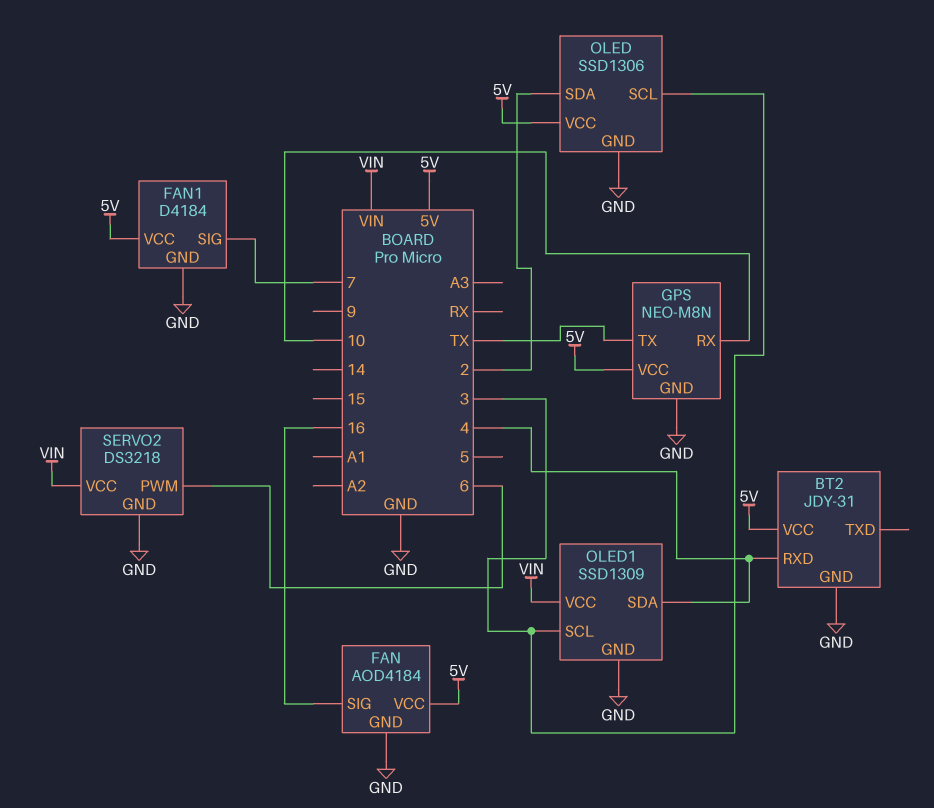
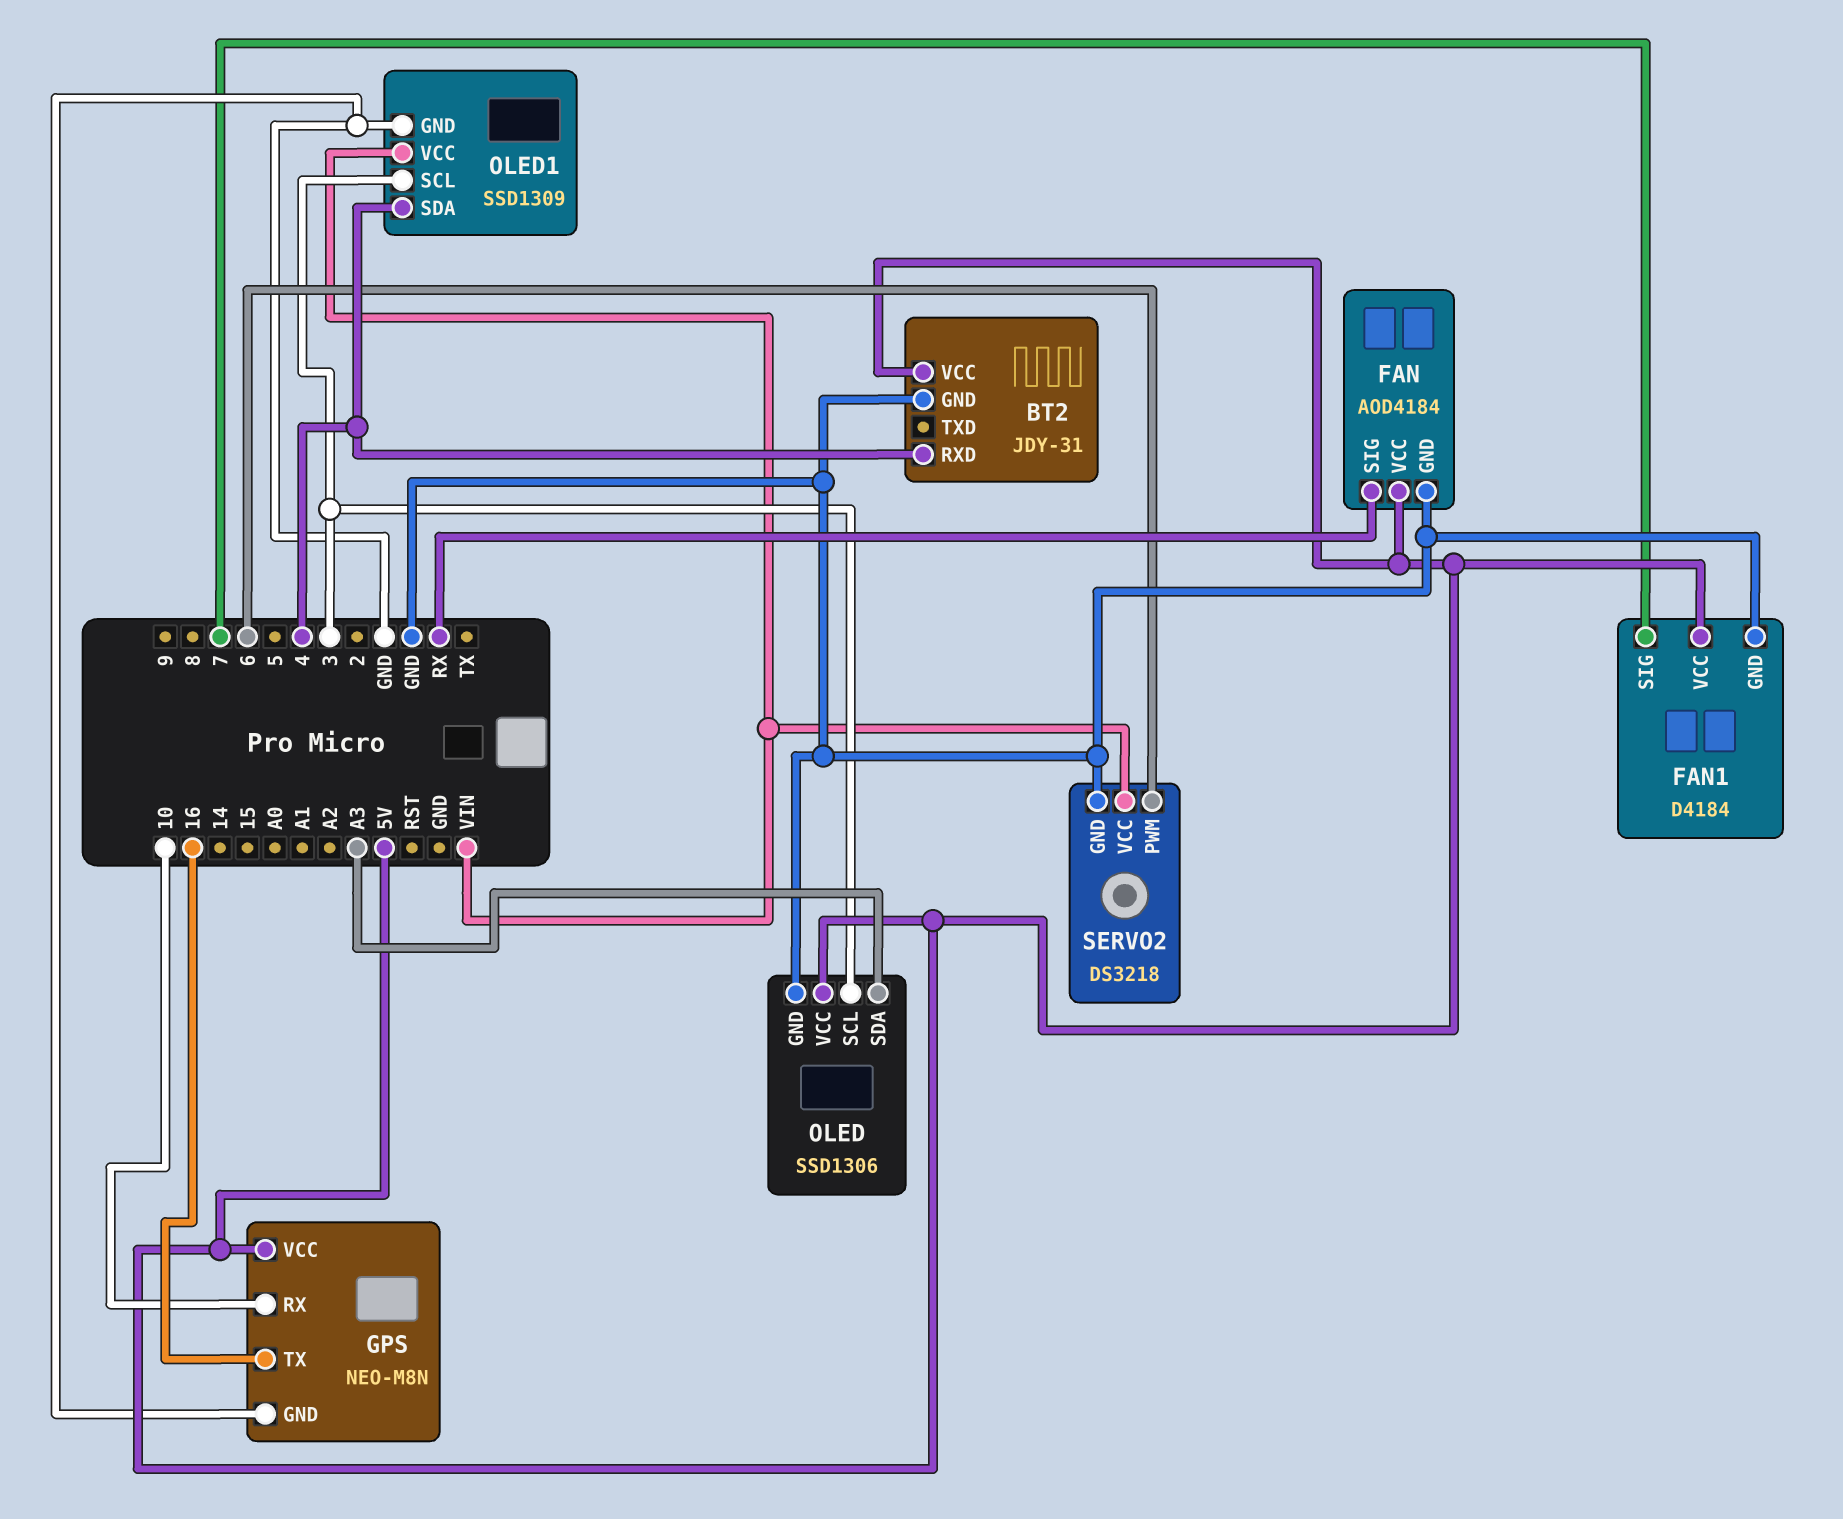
FAN pin SIG: 16 -> RX
GPS pin TX: TX -> 16
OLED pin SDA: 2 -> A3

